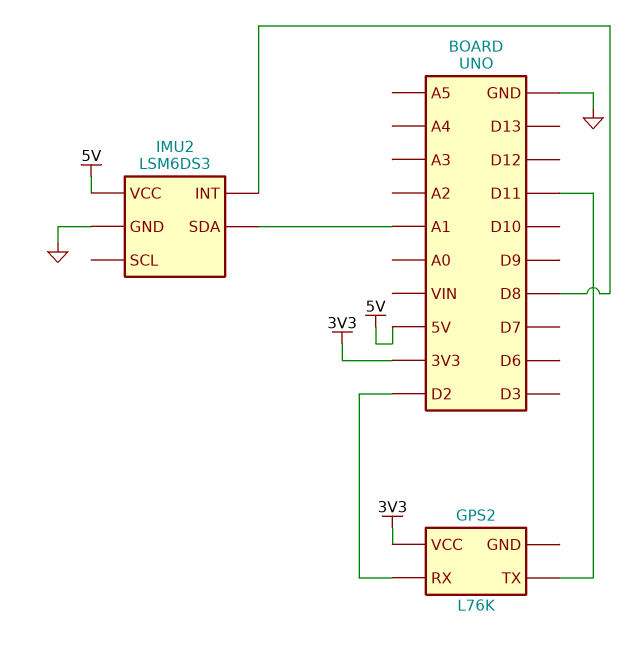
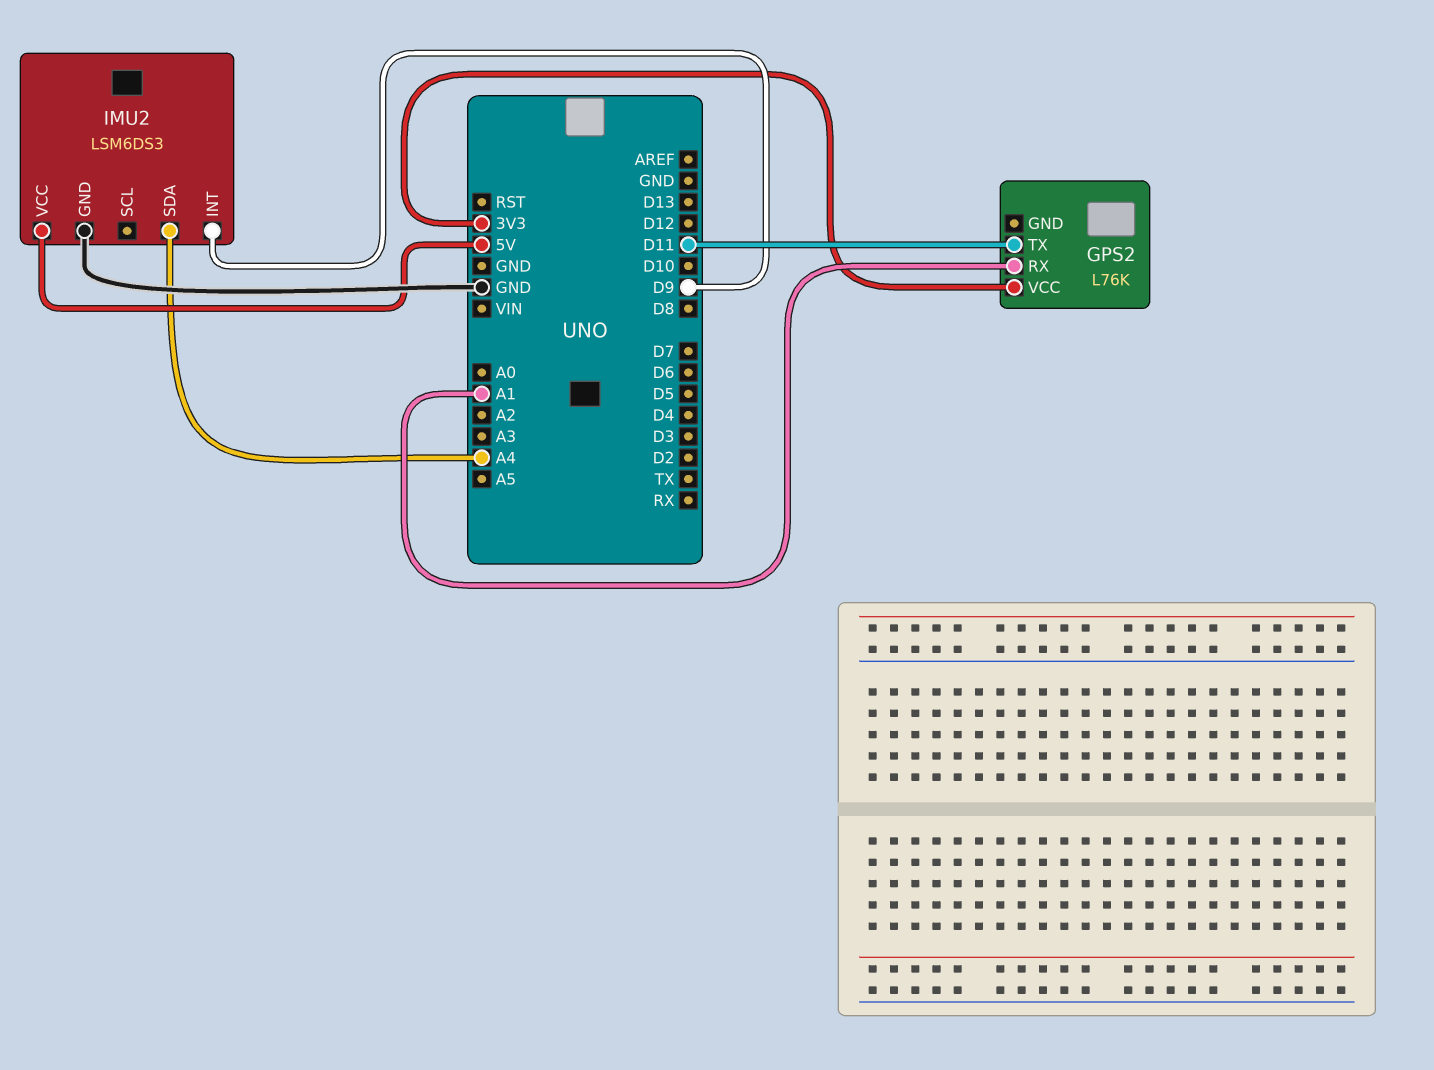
GPS2 pin RX: D2 -> A1
IMU2 pin INT: D8 -> D9
IMU2 pin SDA: A1 -> A4

